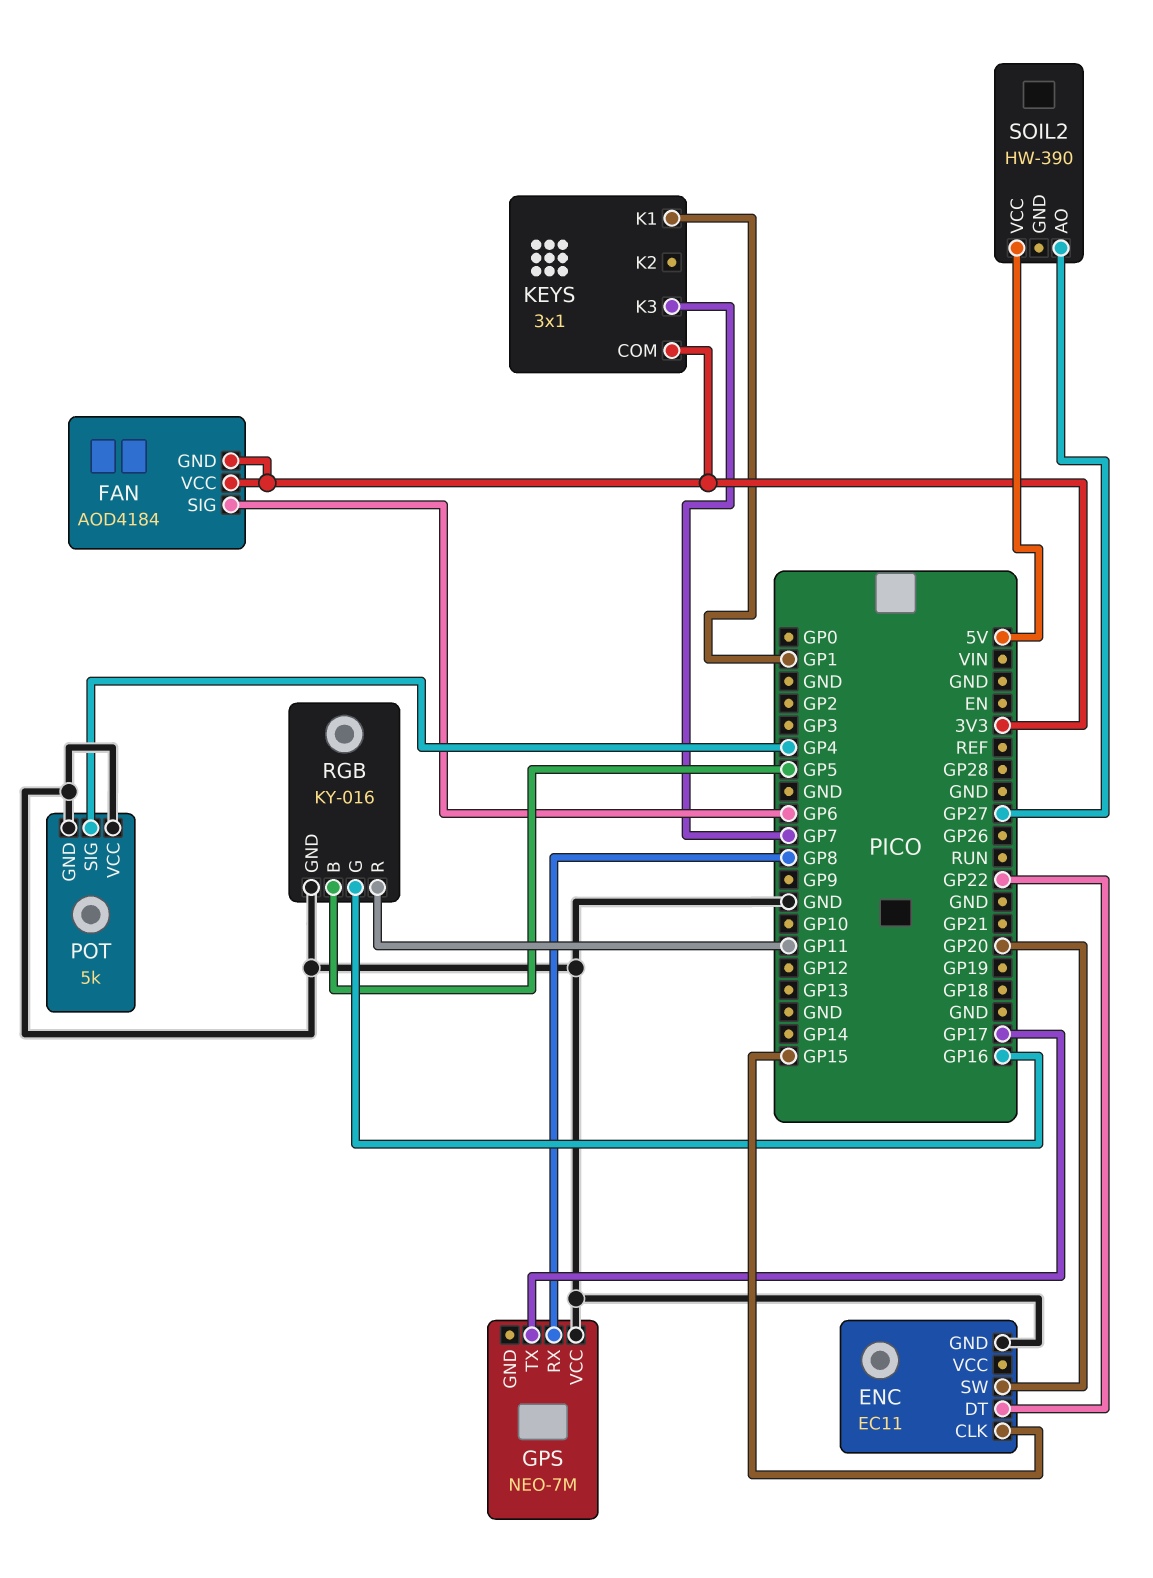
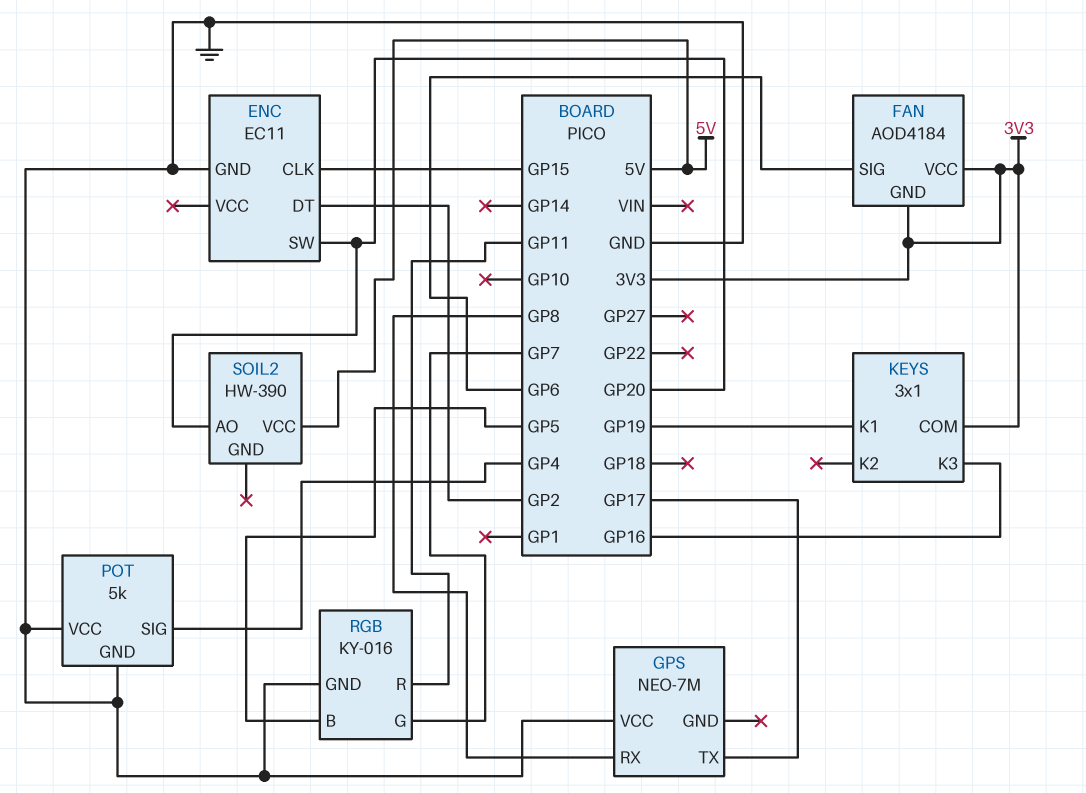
ENC pin DT: GP22 -> GP2
KEYS pin K1: GP1 -> GP19
KEYS pin K3: GP7 -> GP16
RGB pin G: GP16 -> GP7
SOIL2 pin AO: GP27 -> GP20

